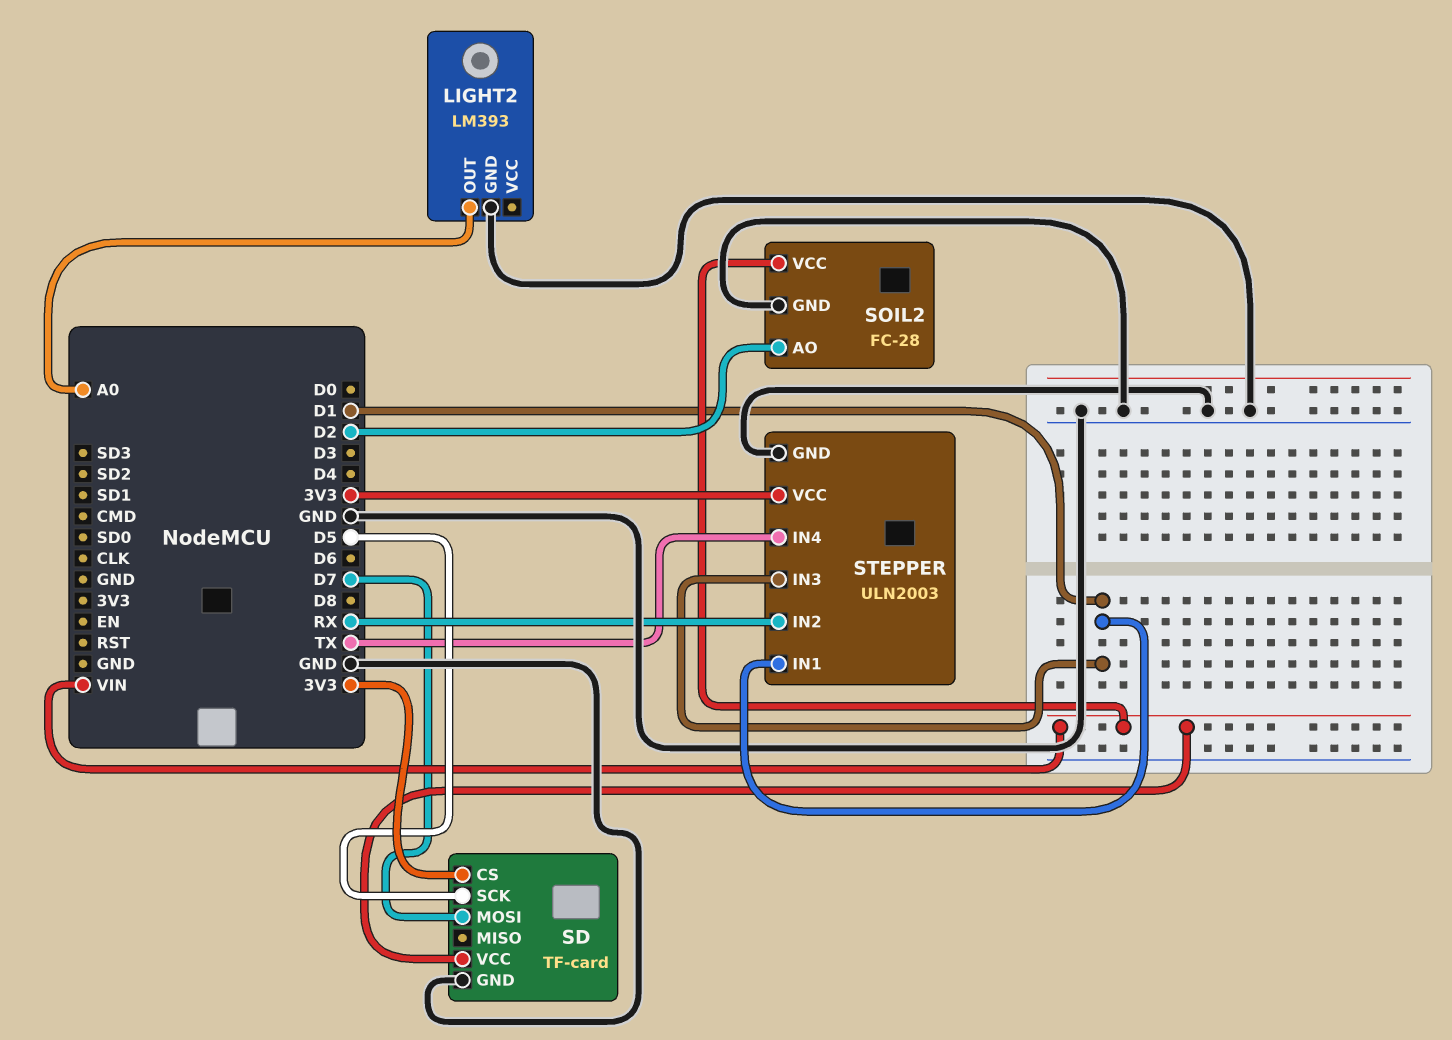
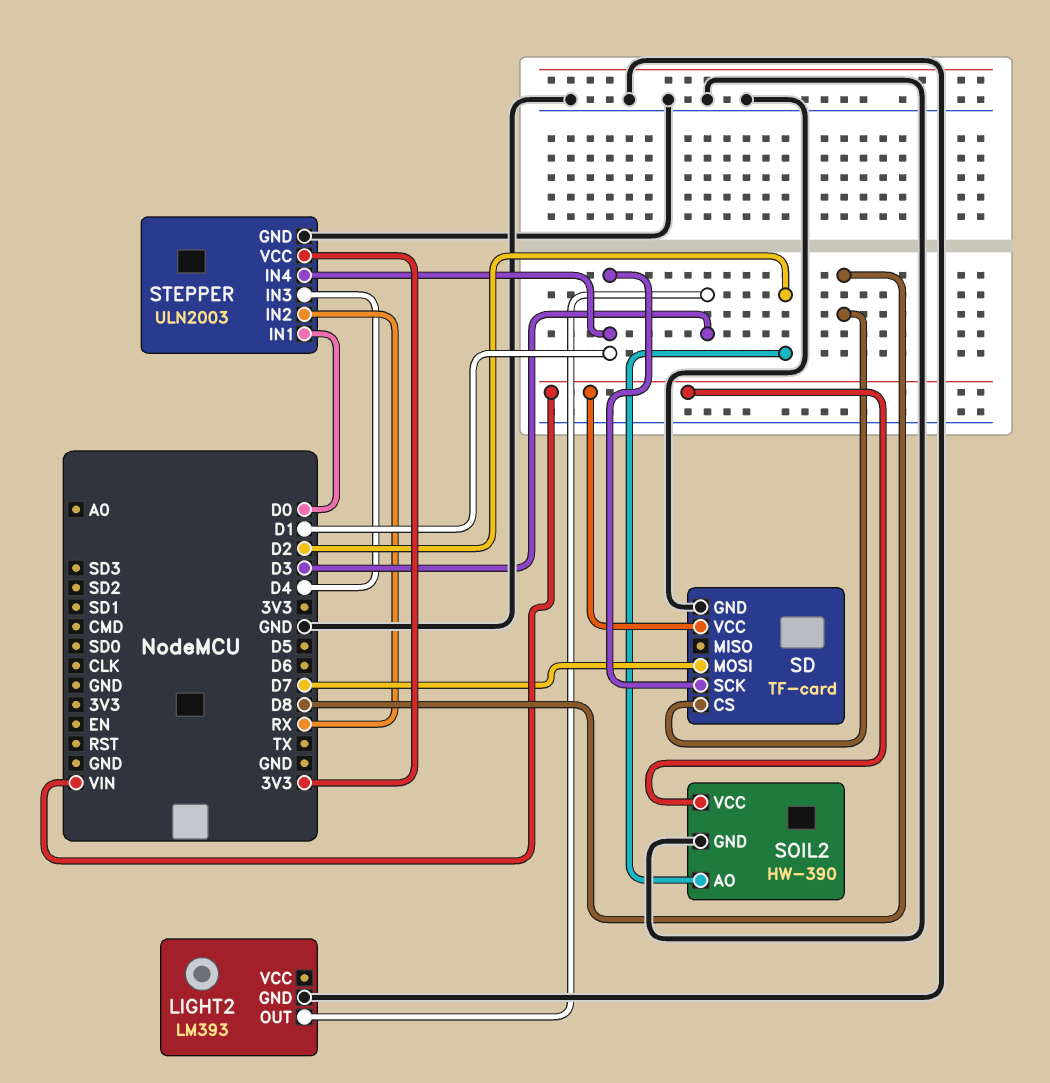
LIGHT2 pin OUT: A0 -> D3
SD pin CS: 3V3 -> D8
SD pin SCK: D5 -> D1
SOIL2: FC-28 -> HW-390
STEPPER pin IN1: D1 -> D0
STEPPER pin IN3: D1 -> D4
STEPPER pin IN4: TX -> D1

